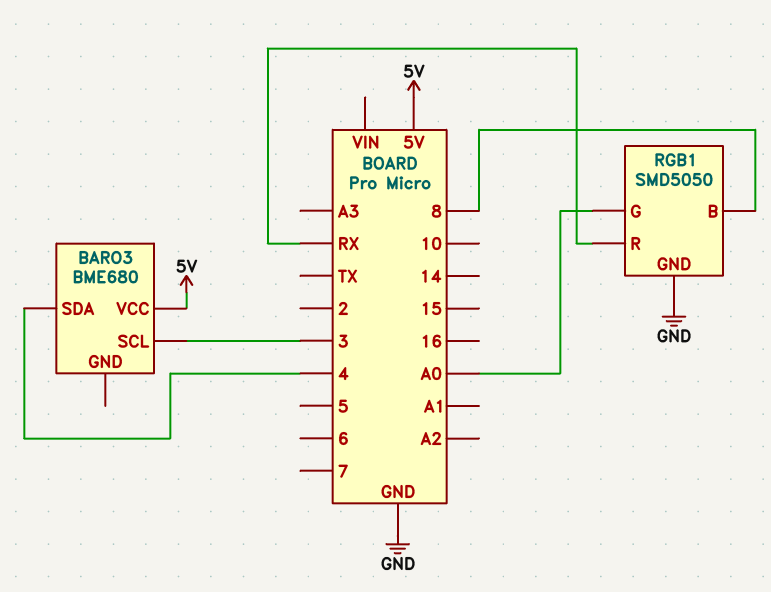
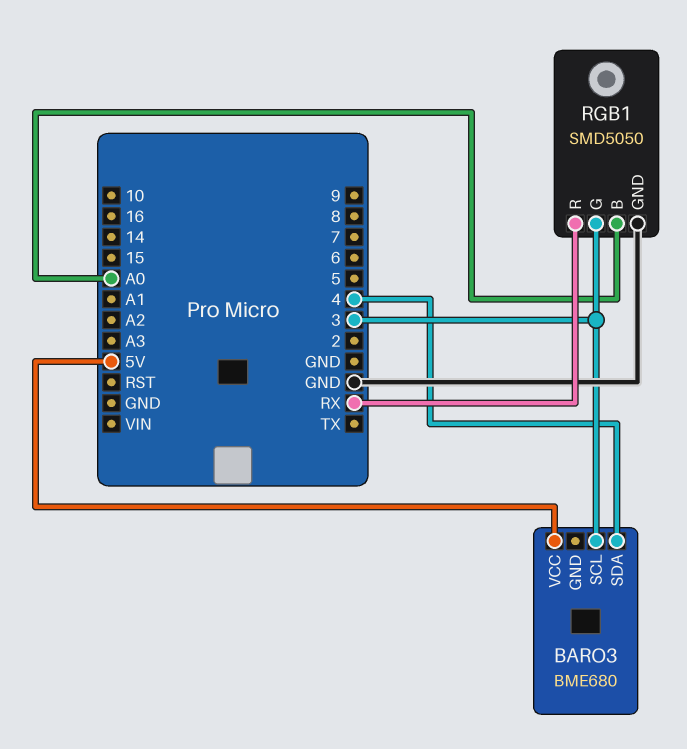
RGB1 pin B: 8 -> A0
RGB1 pin G: A0 -> 3

